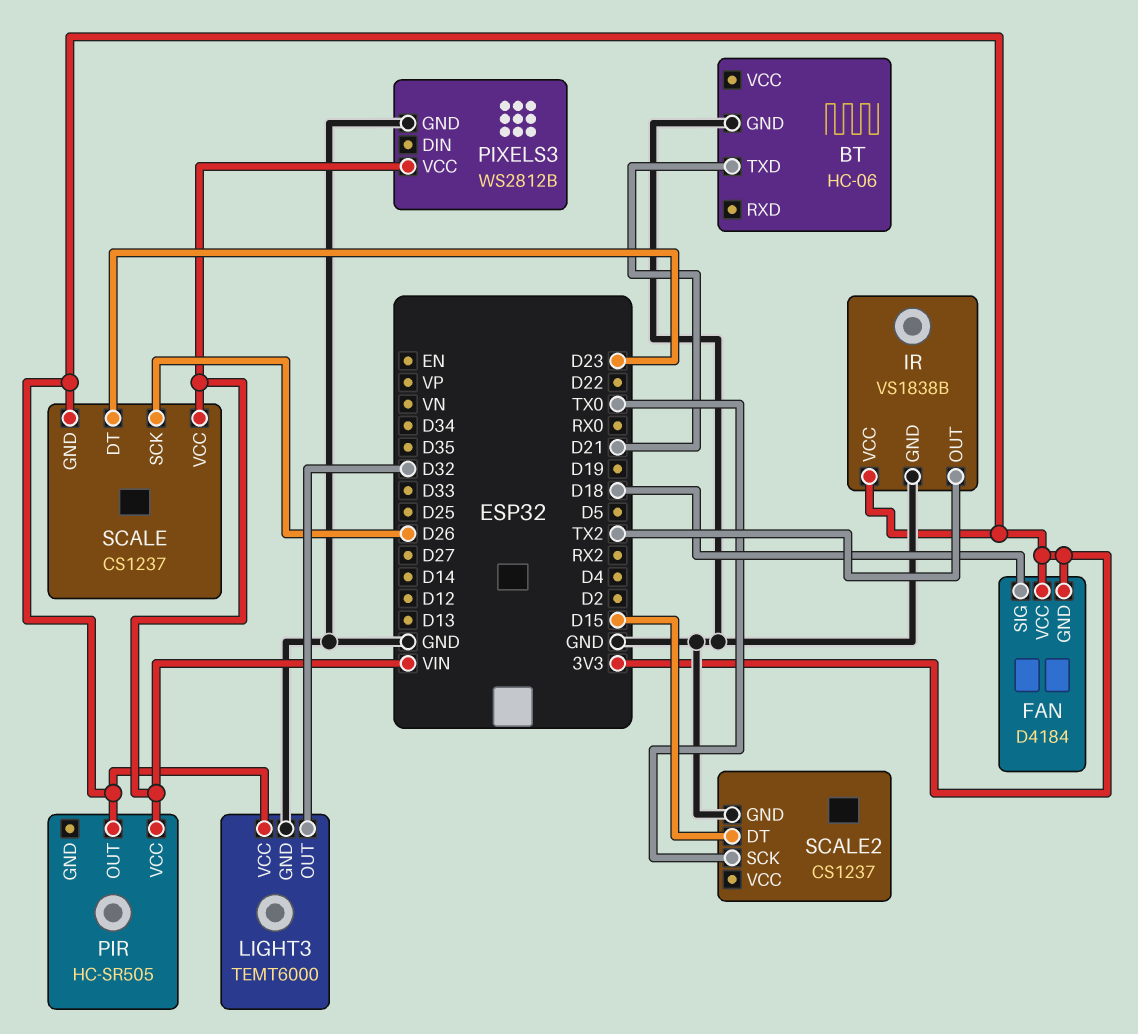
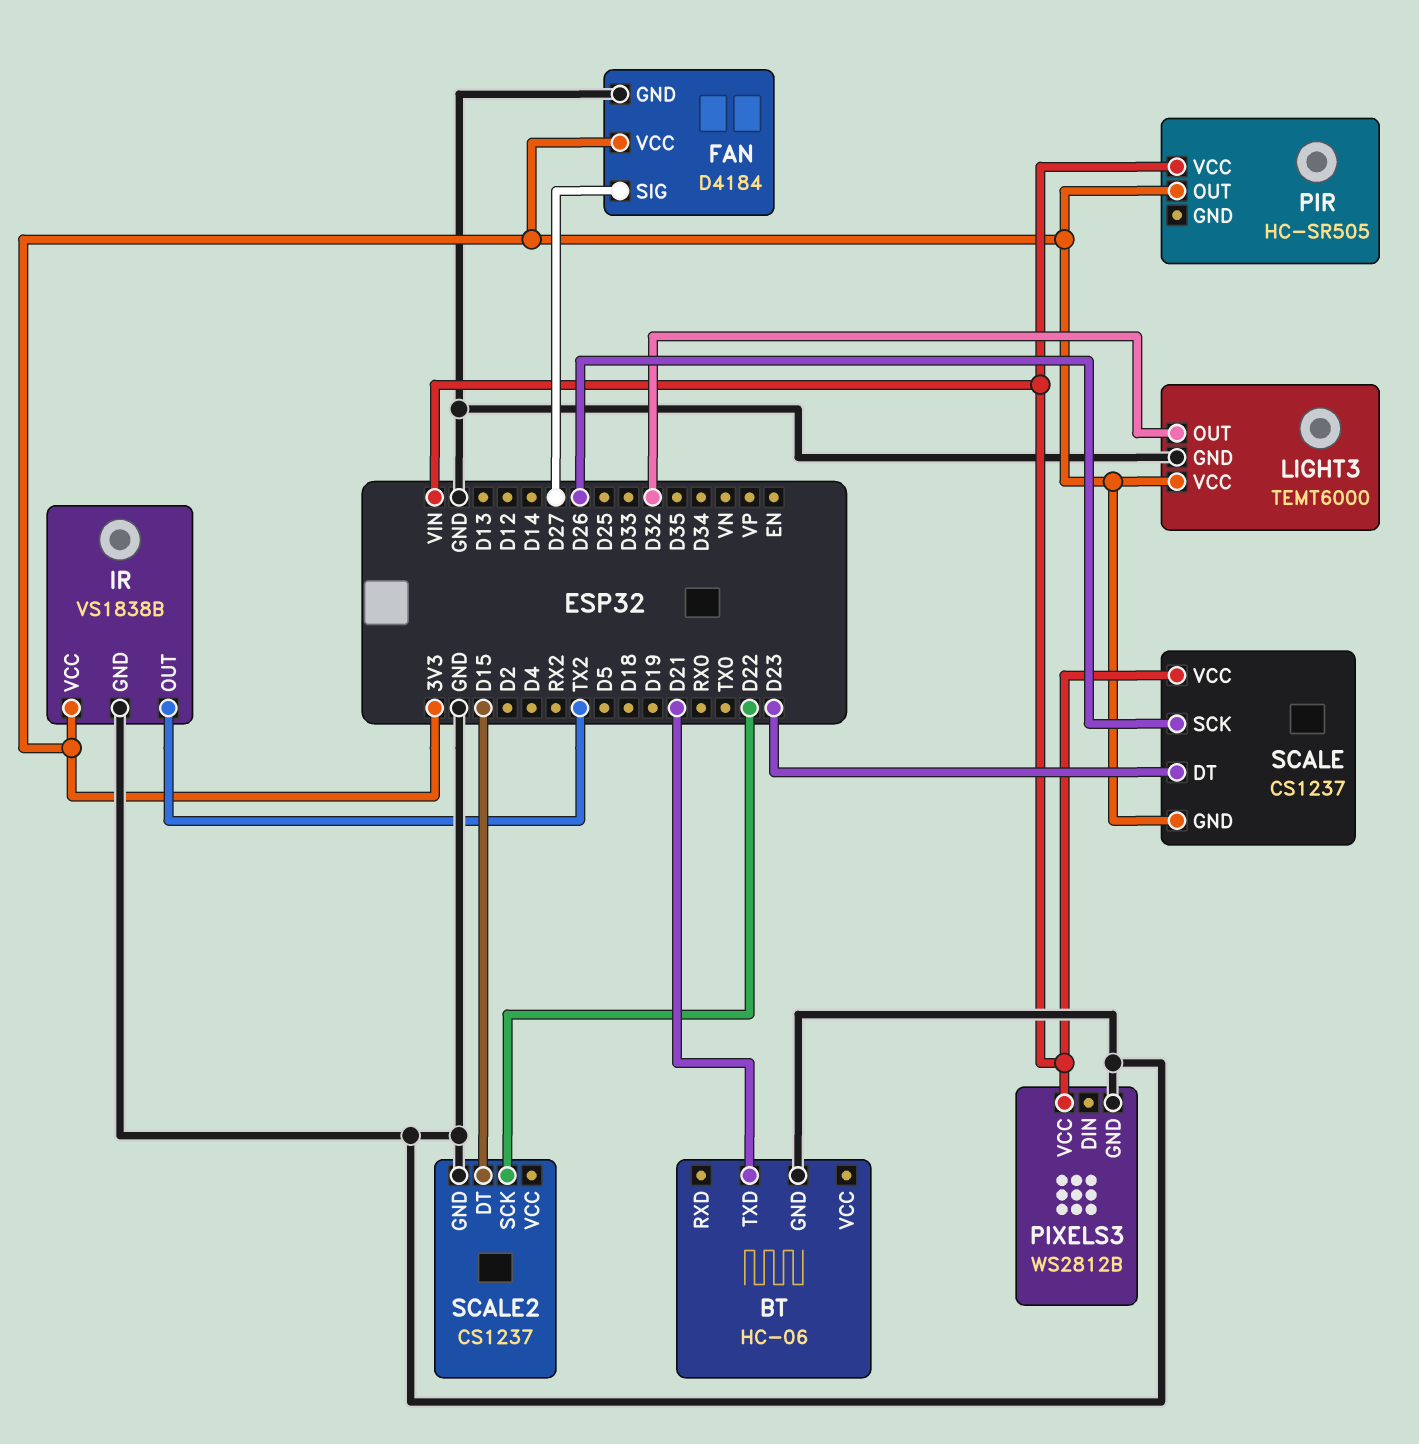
FAN pin GND: 3V3 -> GND
FAN pin SIG: D18 -> D27
SCALE2 pin SCK: TX0 -> D22

